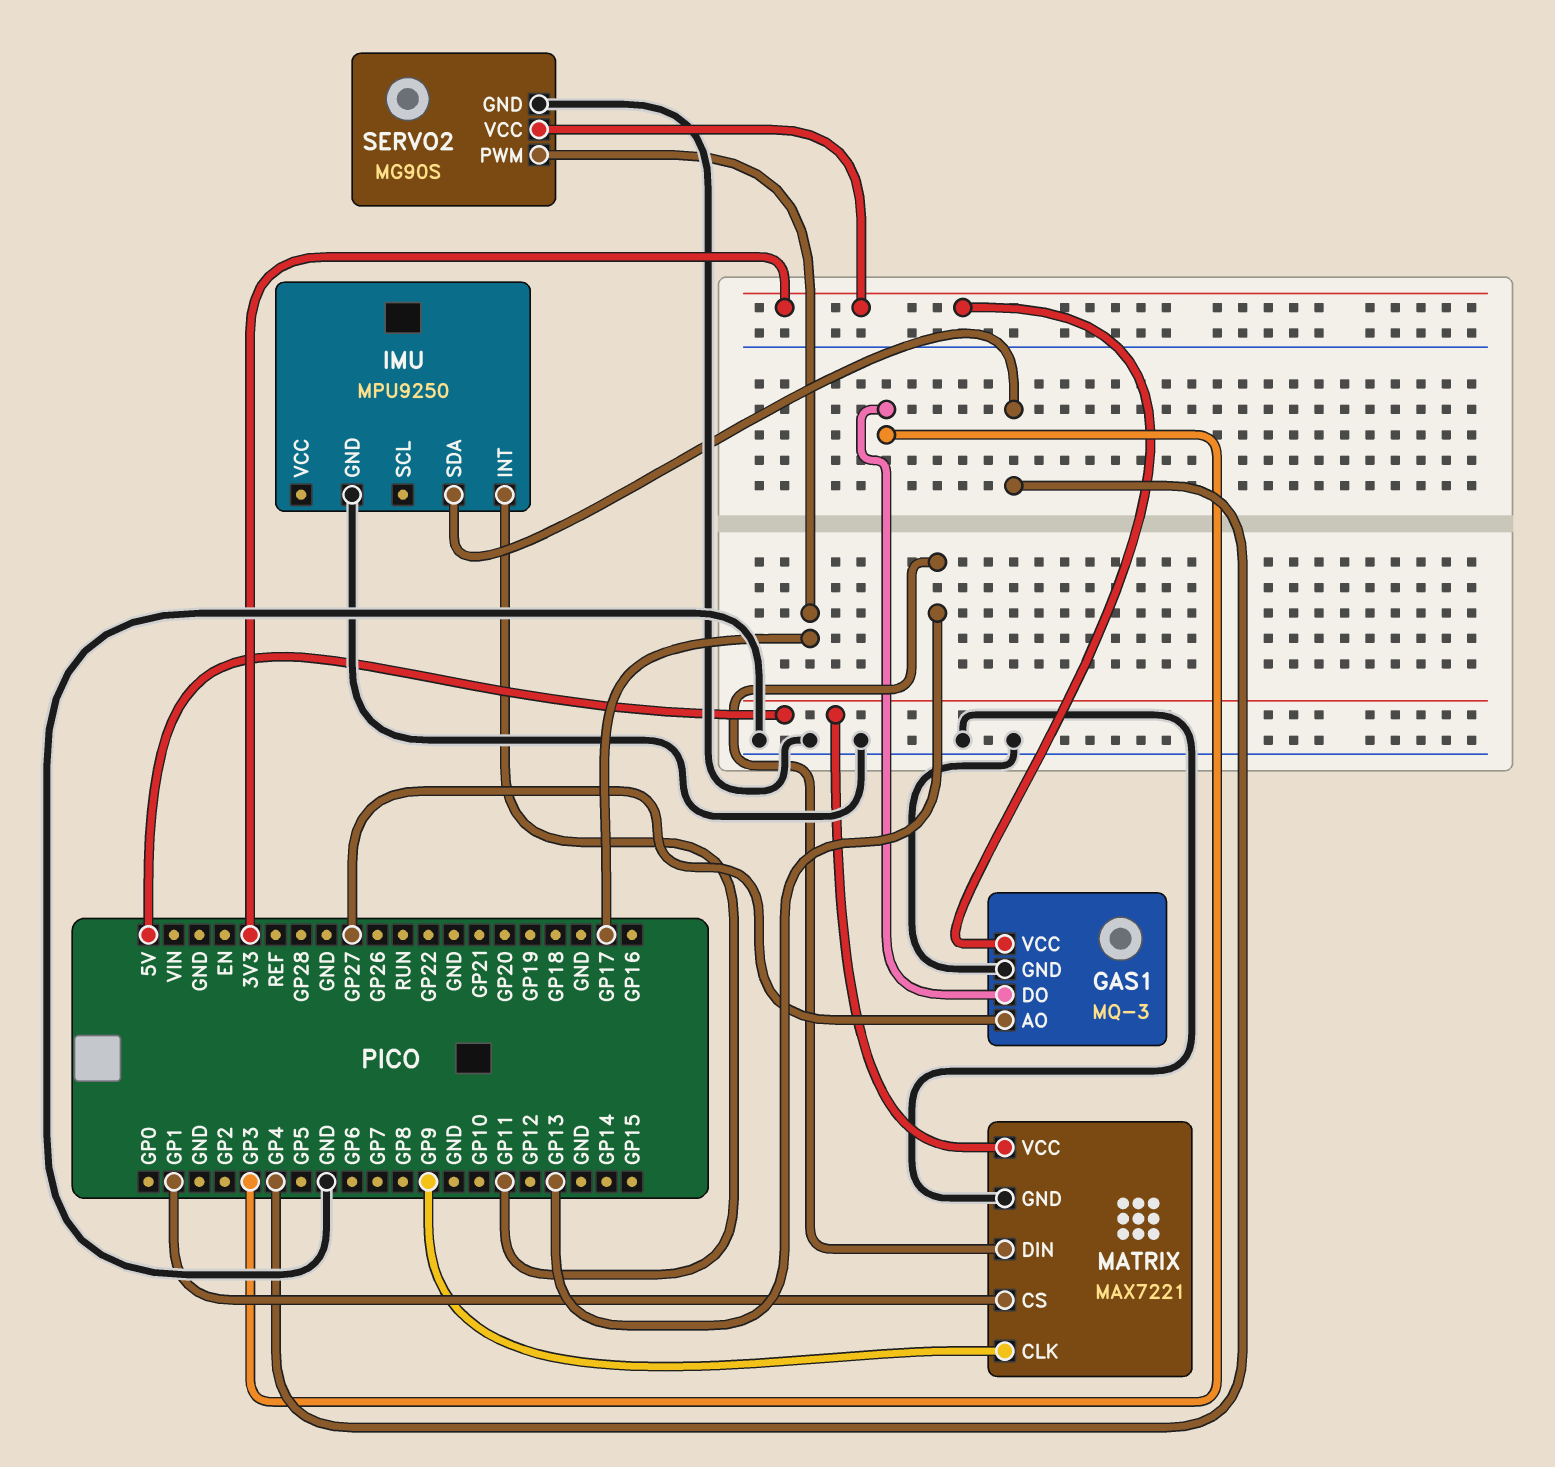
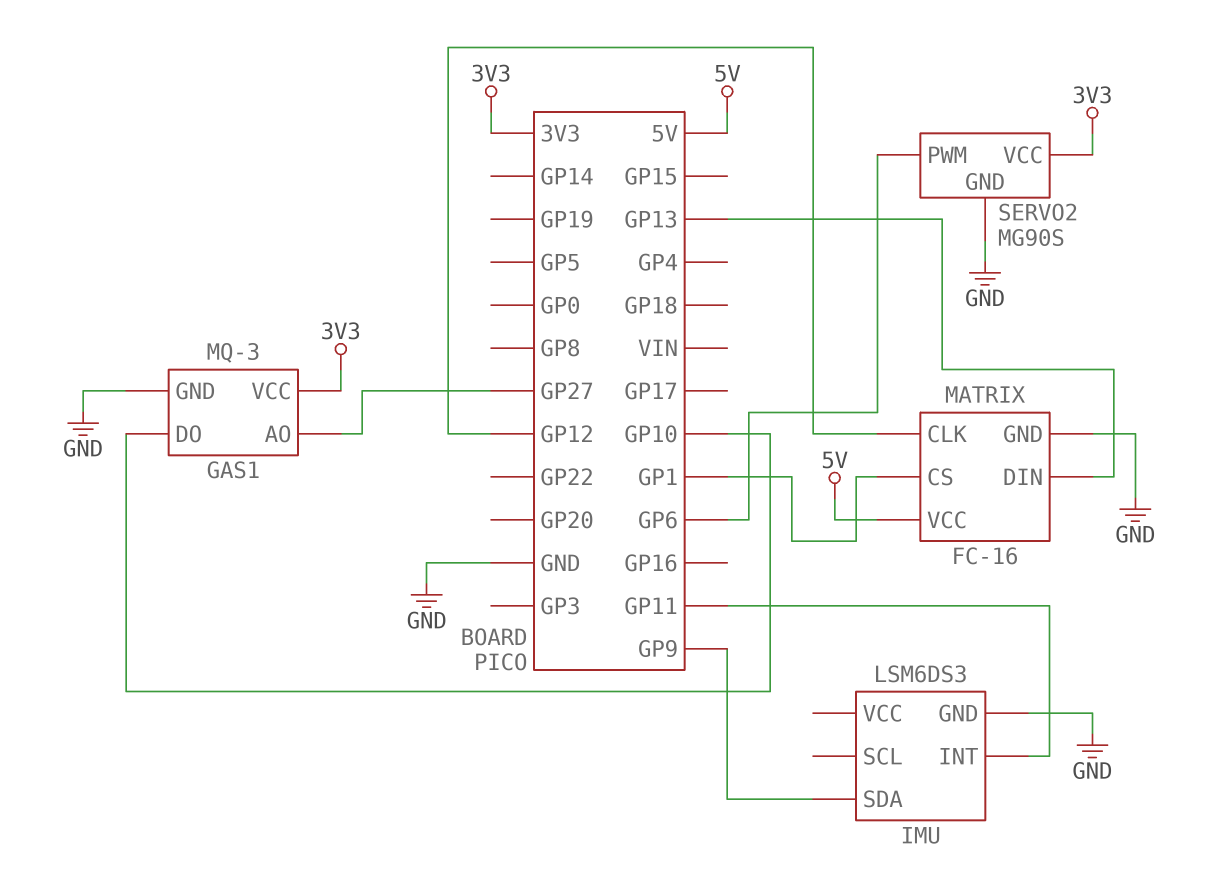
GAS1 pin DO: GP3 -> GP10
IMU: MPU9250 -> LSM6DS3
IMU pin SDA: GP4 -> GP9
MATRIX: MAX7221 -> FC-16
MATRIX pin CLK: GP9 -> GP12
SERVO2 pin PWM: GP17 -> GP6

